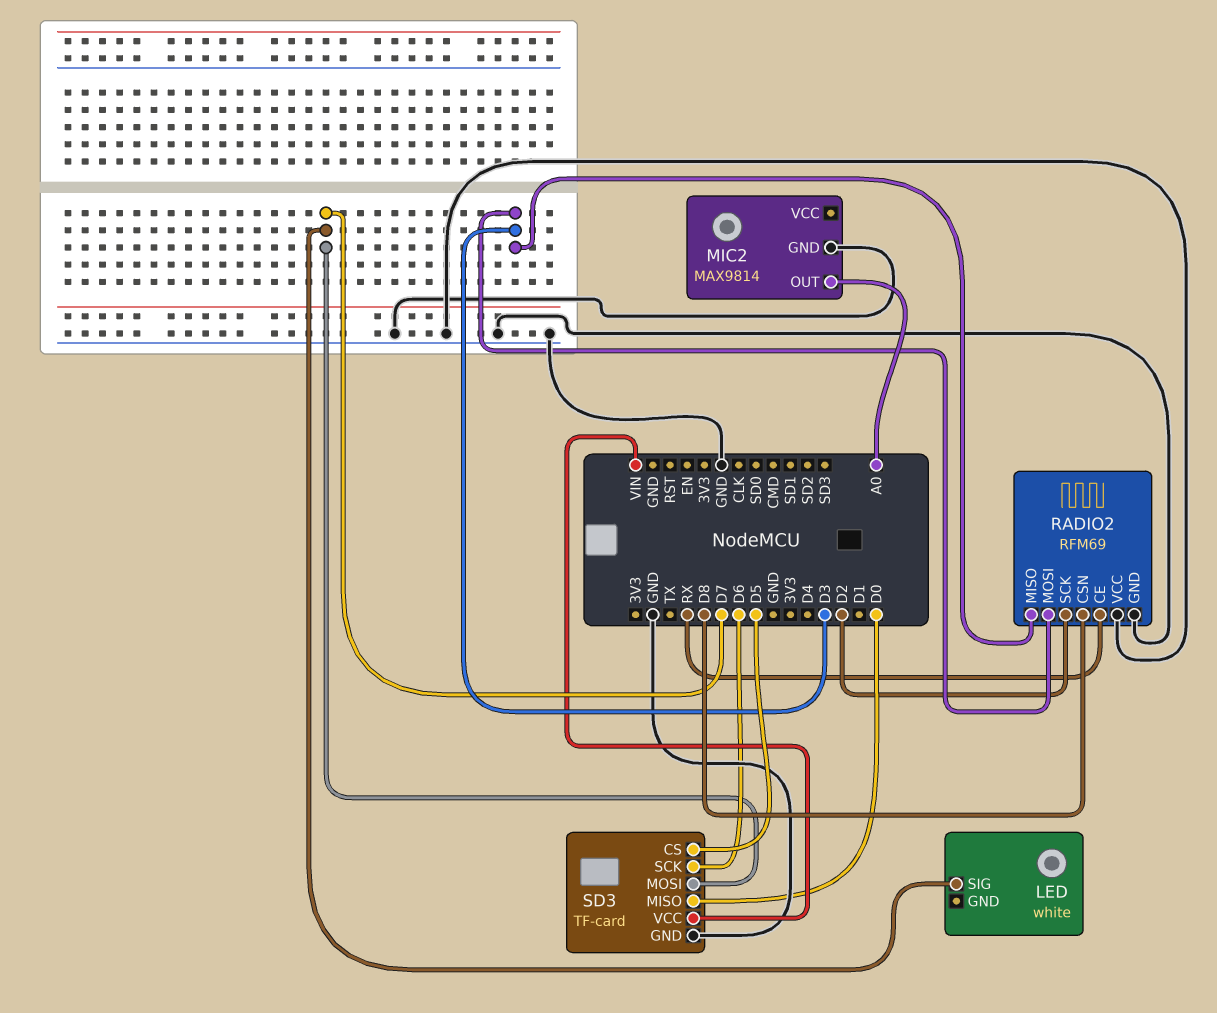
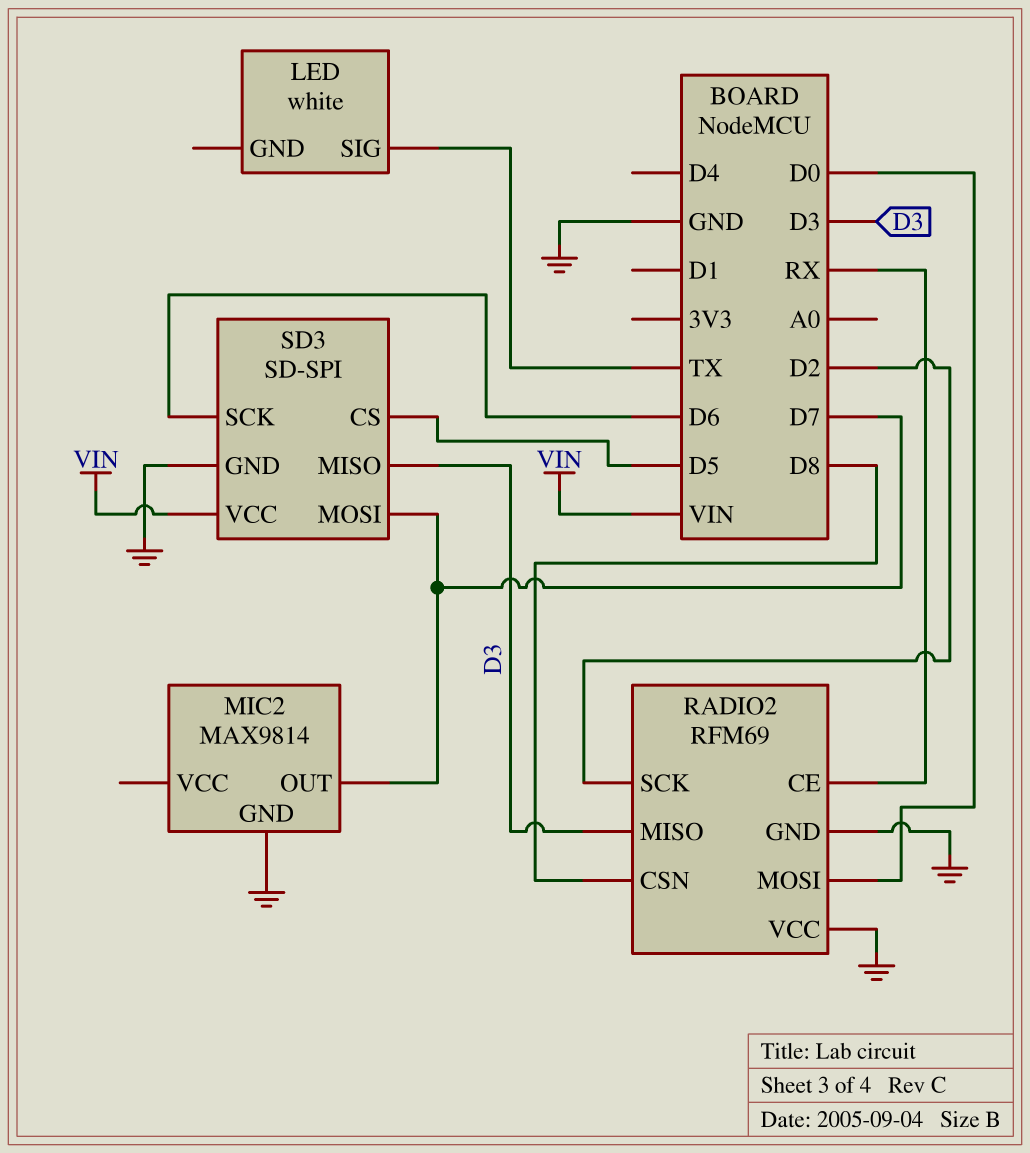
LED pin SIG: D7 -> TX
MIC2 pin OUT: A0 -> D7
RADIO2 pin MOSI: D3 -> D0
SD3: TF-card -> SD-SPI
SD3 pin MISO: D0 -> D3

